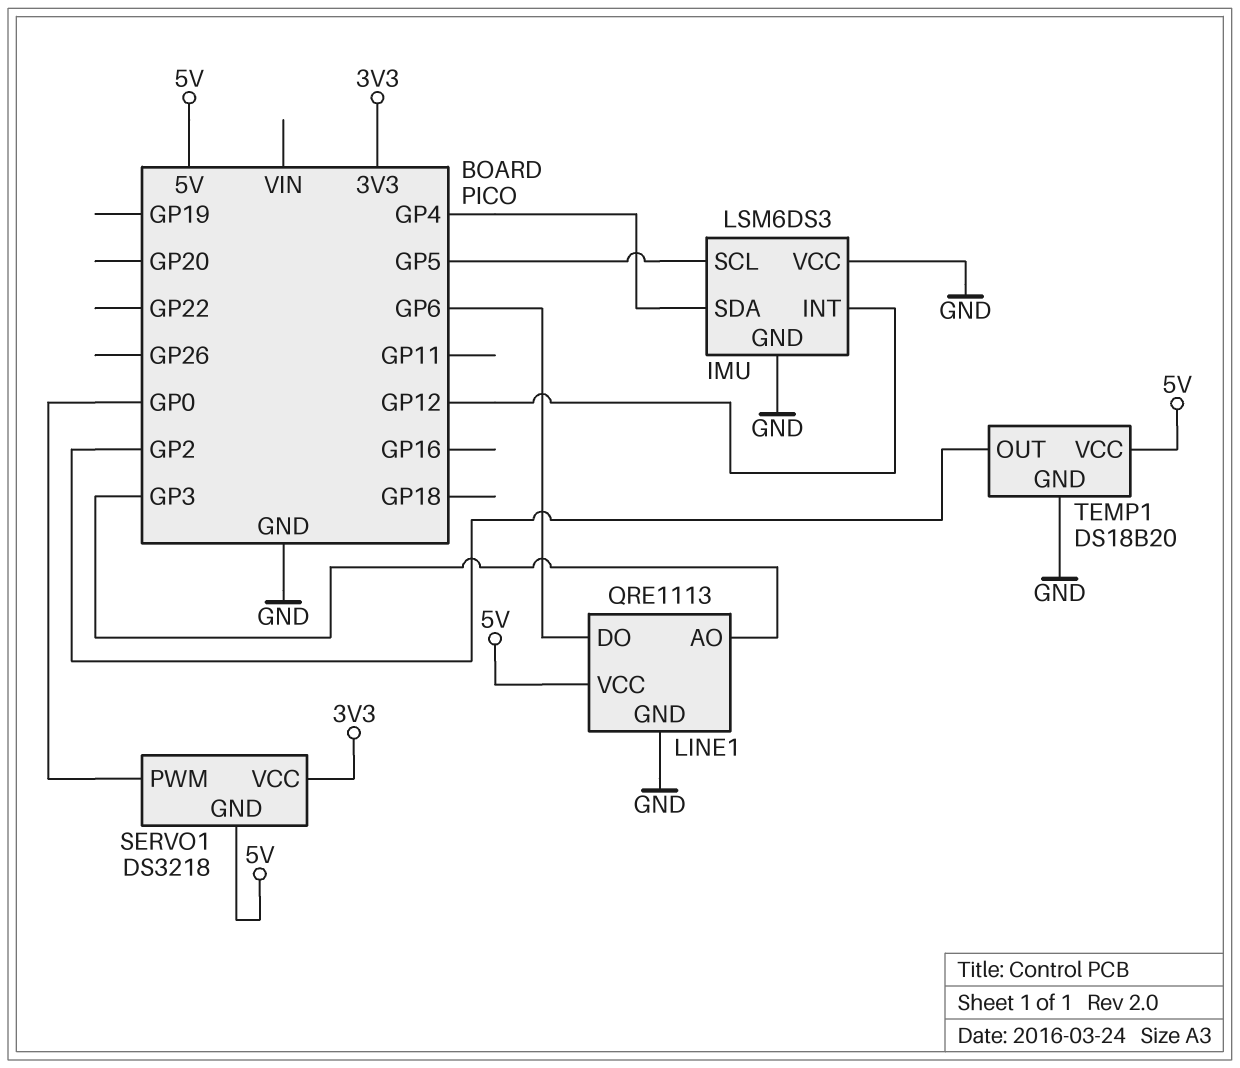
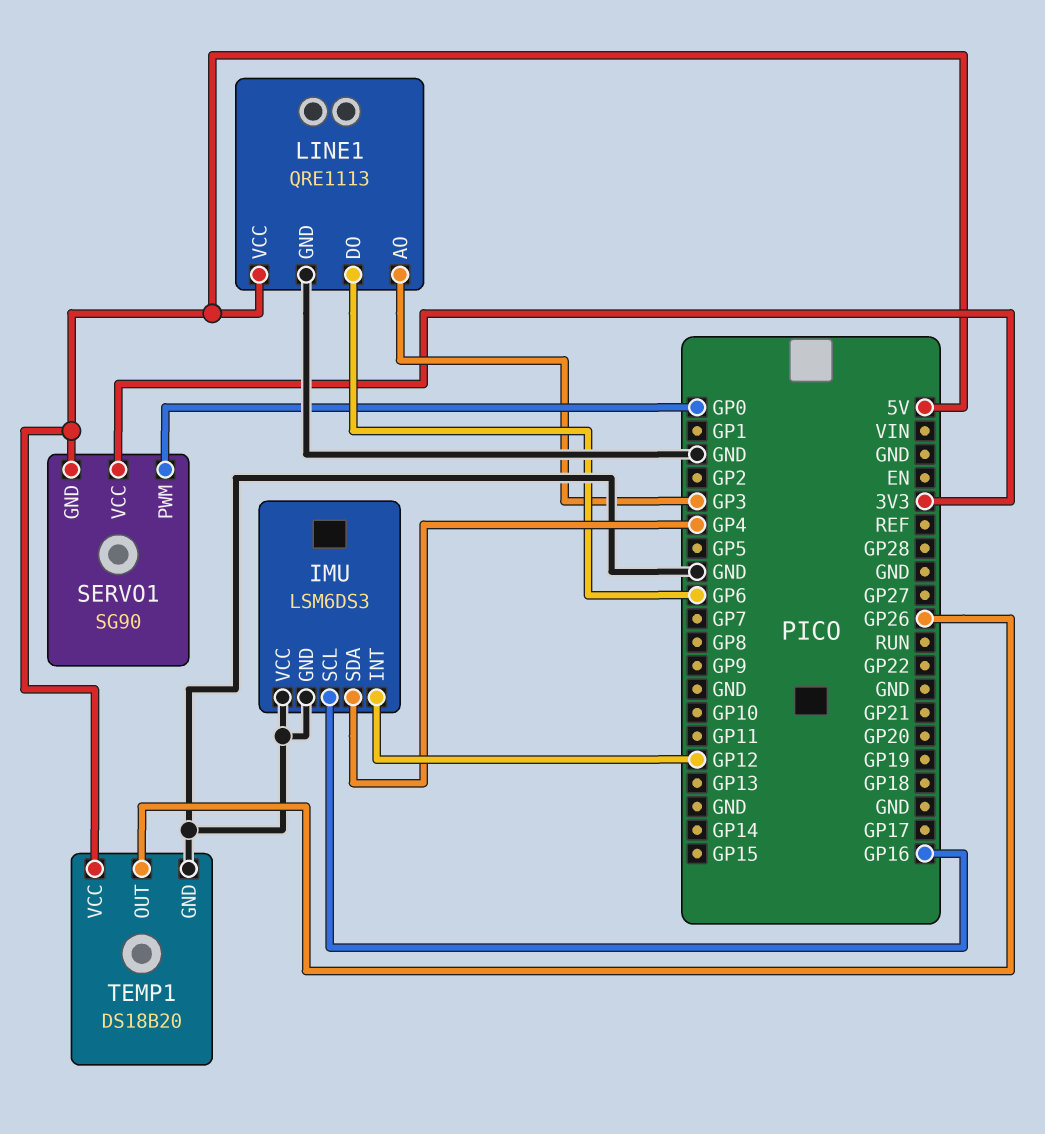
IMU pin SCL: GP5 -> GP16
SERVO1: DS3218 -> SG90
TEMP1 pin OUT: GP2 -> GP26

